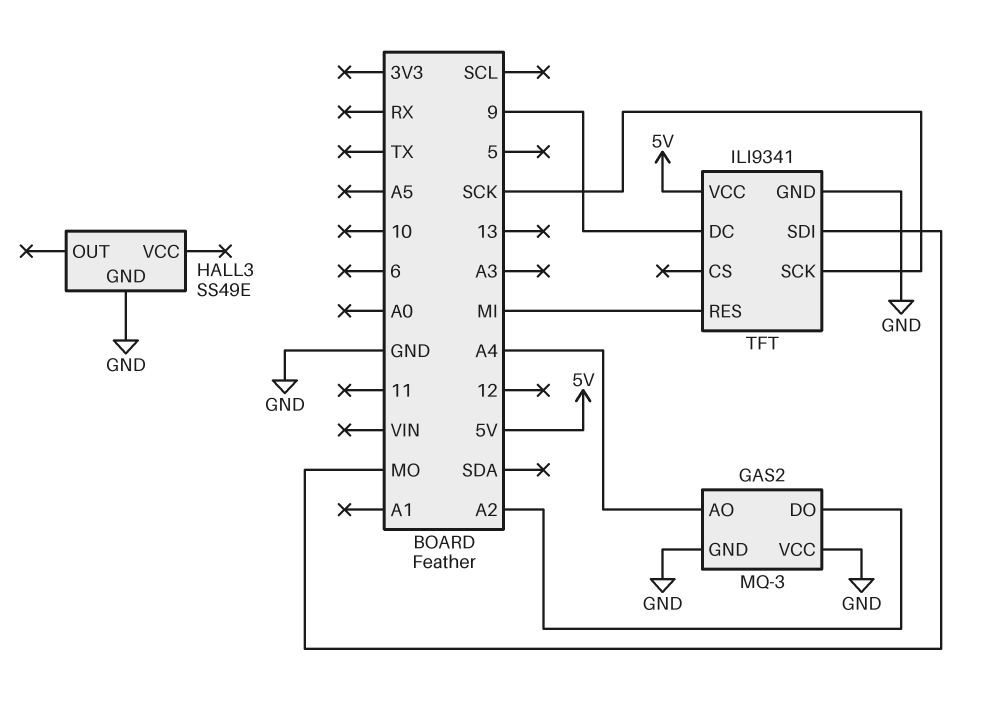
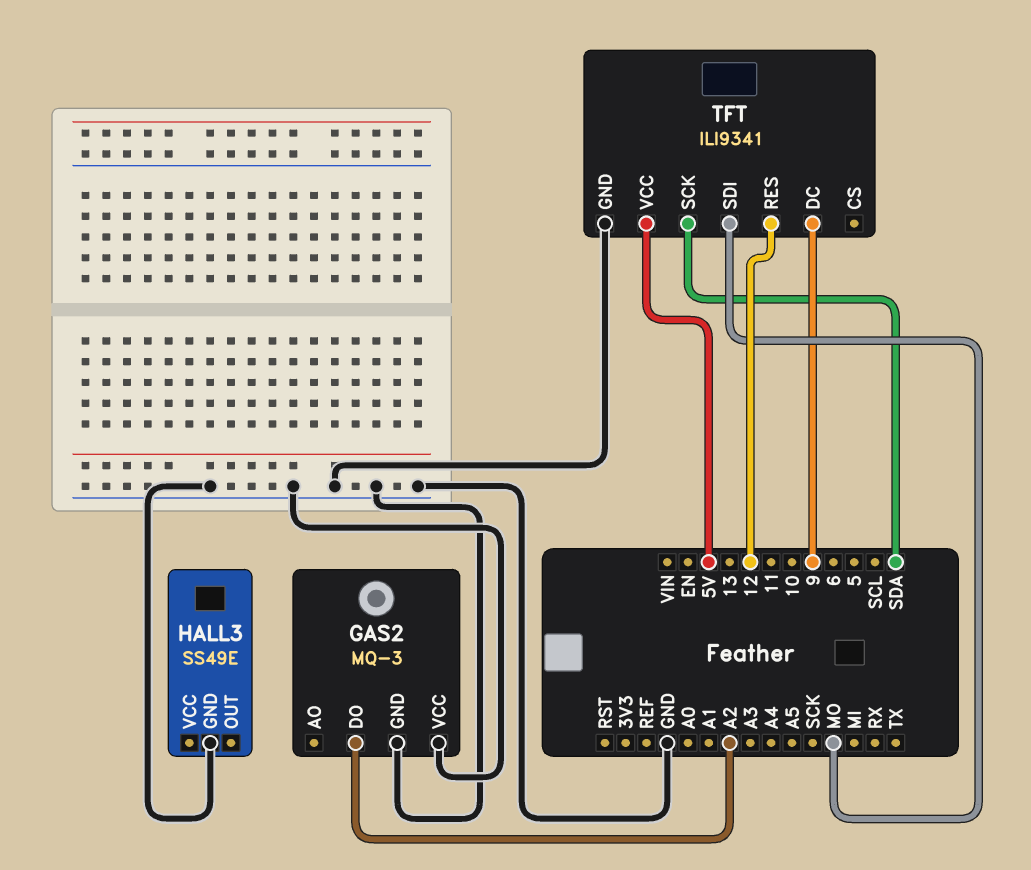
GAS2 pin AO: A4 -> none
TFT pin RES: MI -> 12
TFT pin SCK: SCK -> SDA

